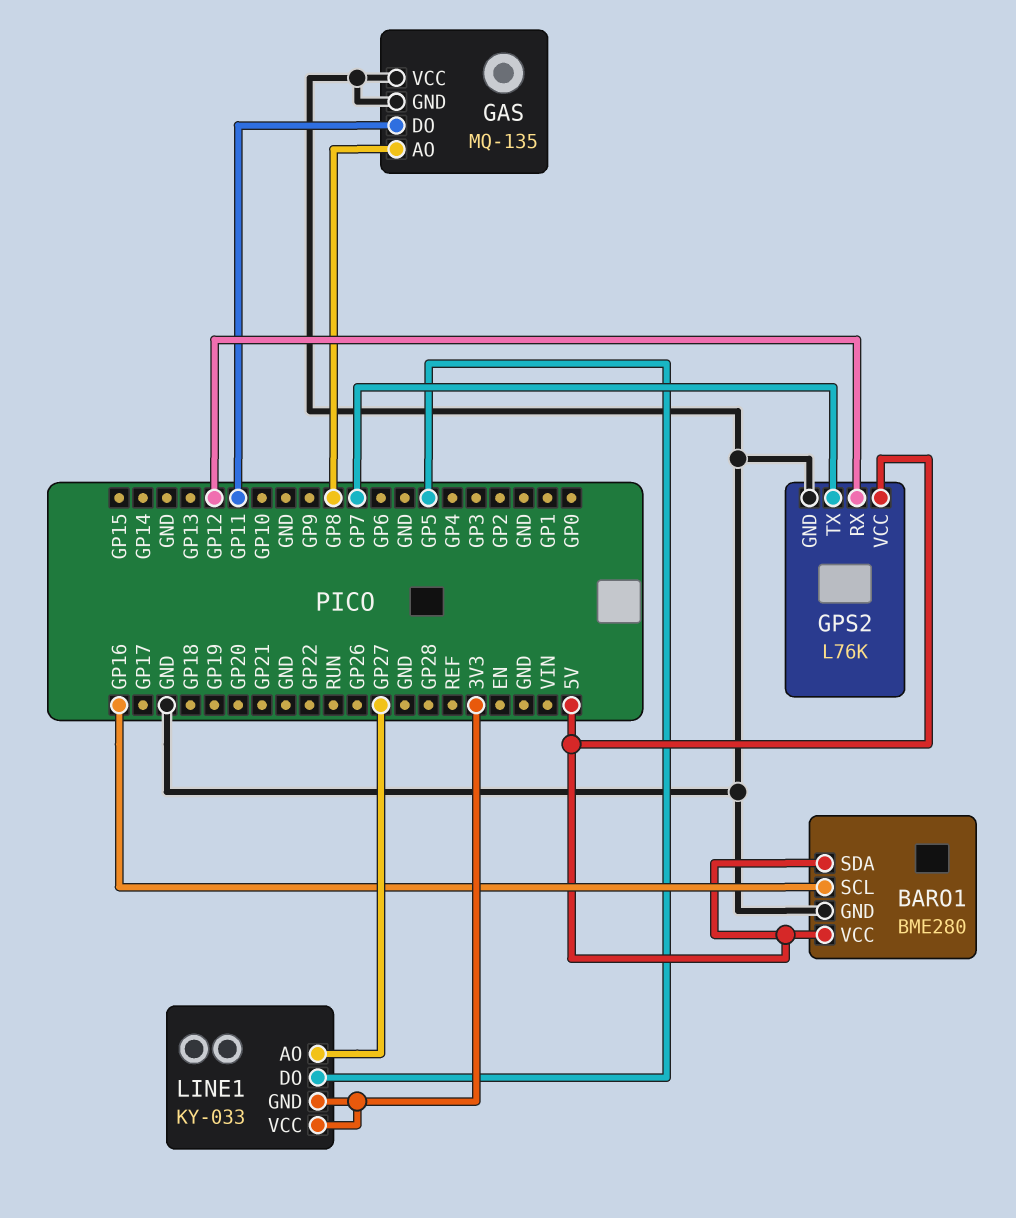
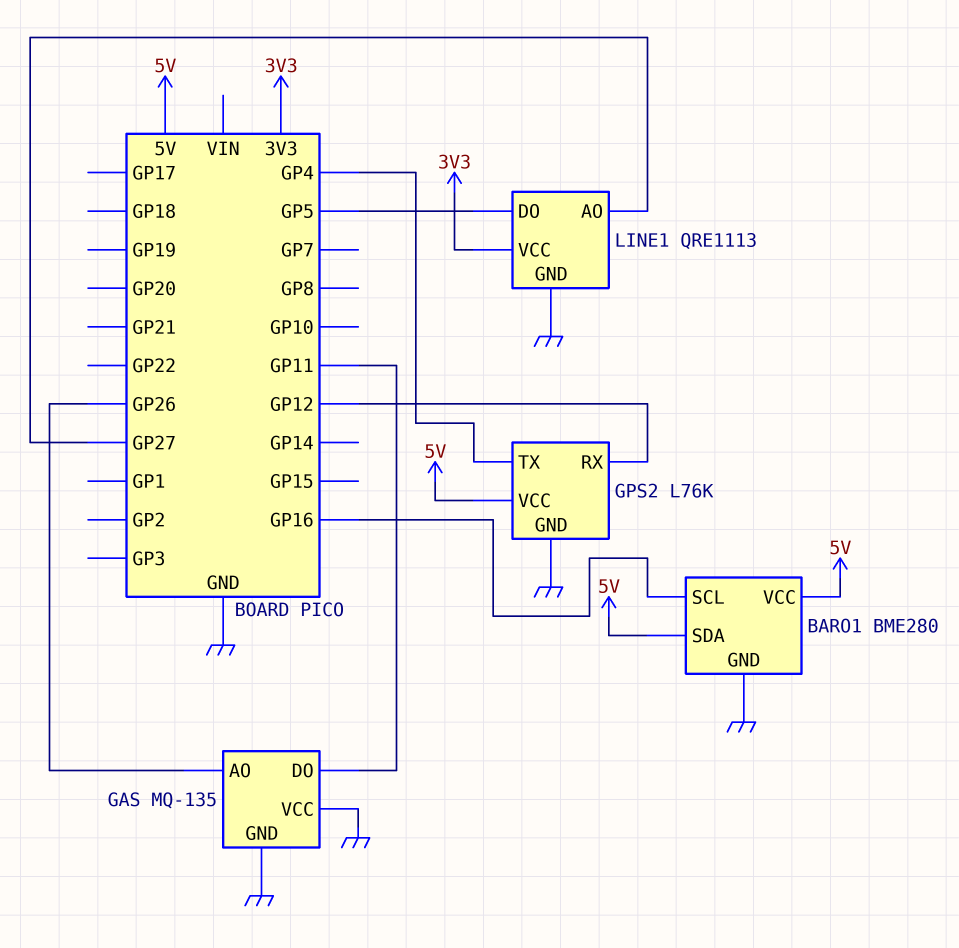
GAS pin AO: GP8 -> GP26
GPS2 pin TX: GP7 -> GP4
LINE1: KY-033 -> QRE1113
LINE1 pin GND: 3V3 -> GND

